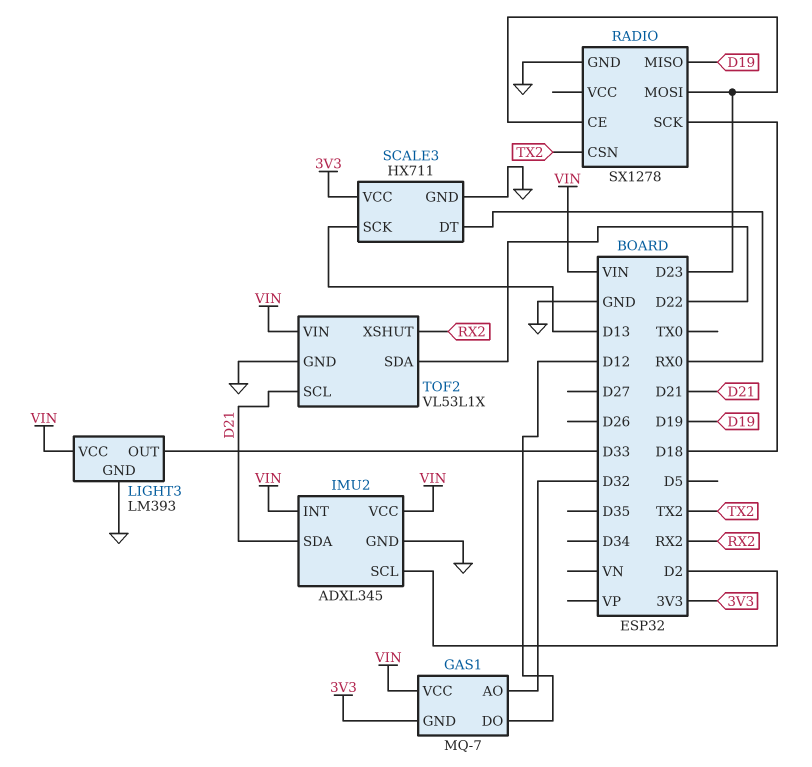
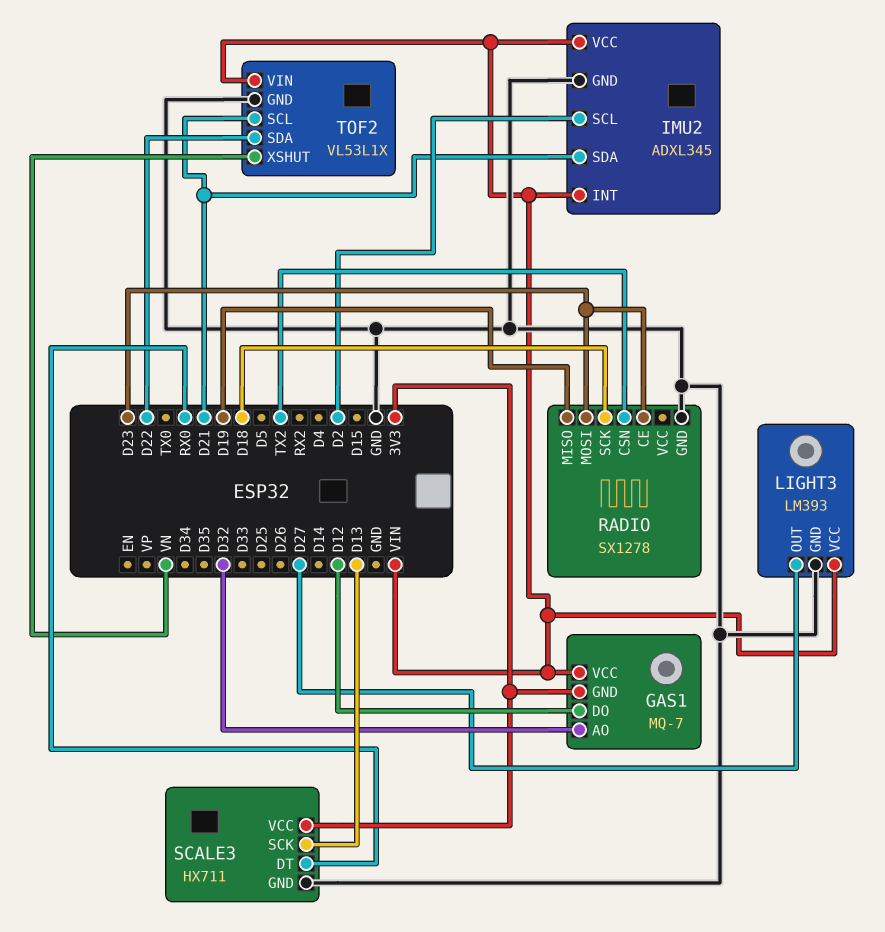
LIGHT3 pin OUT: D33 -> D27
TOF2 pin XSHUT: RX2 -> VN

